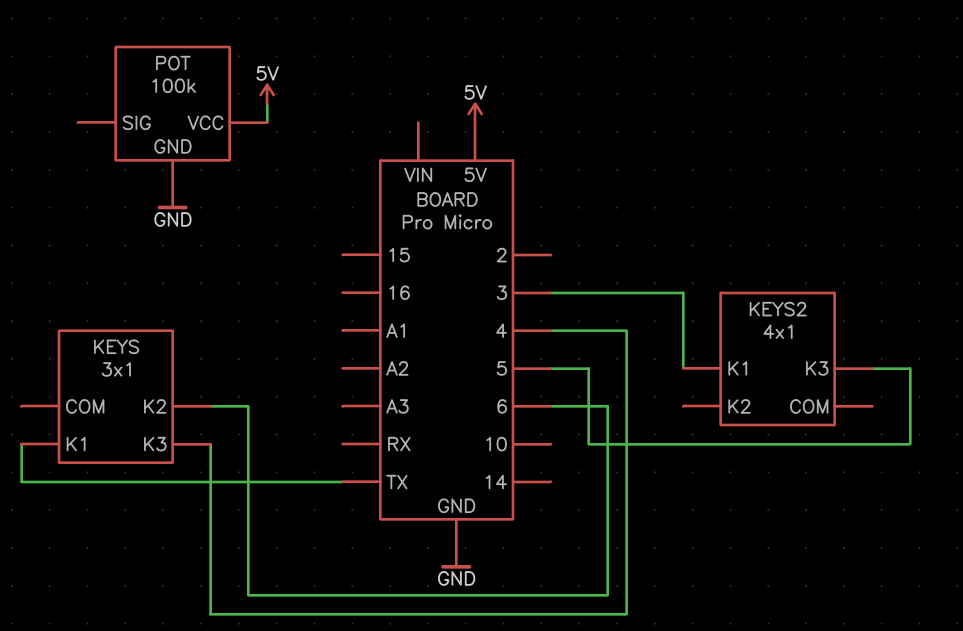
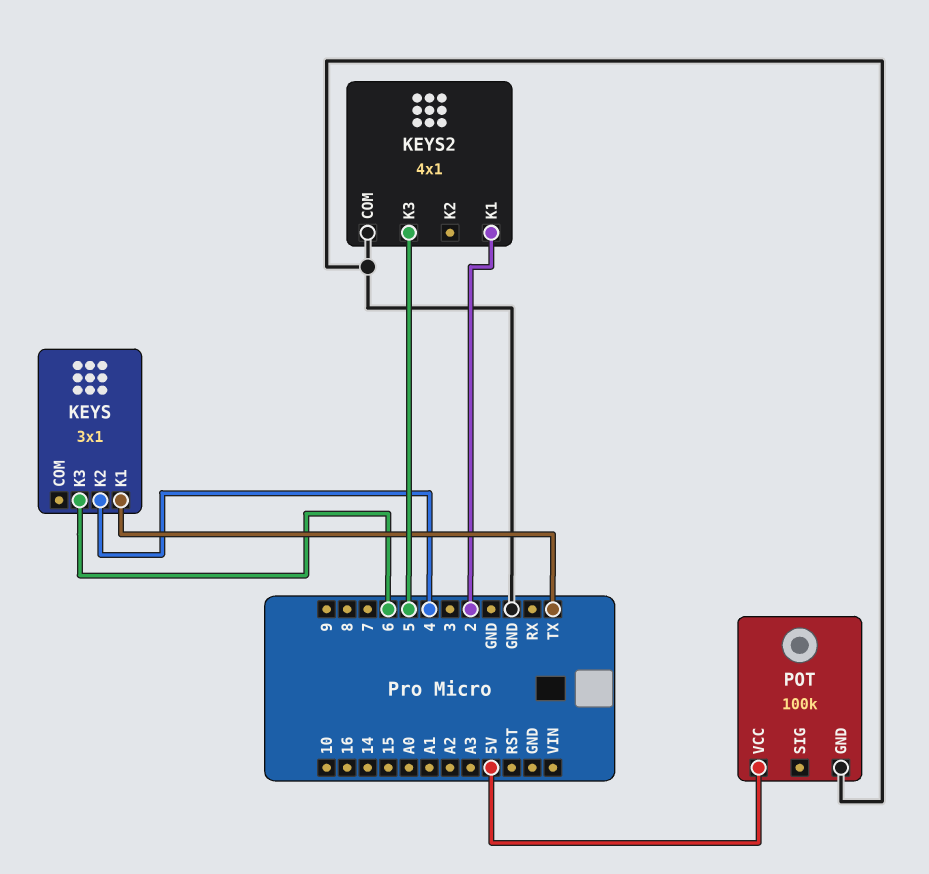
KEYS pin K2: 6 -> 4
KEYS pin K3: 4 -> 6
KEYS2 pin COM: none -> GND
KEYS2 pin K1: 3 -> 2

